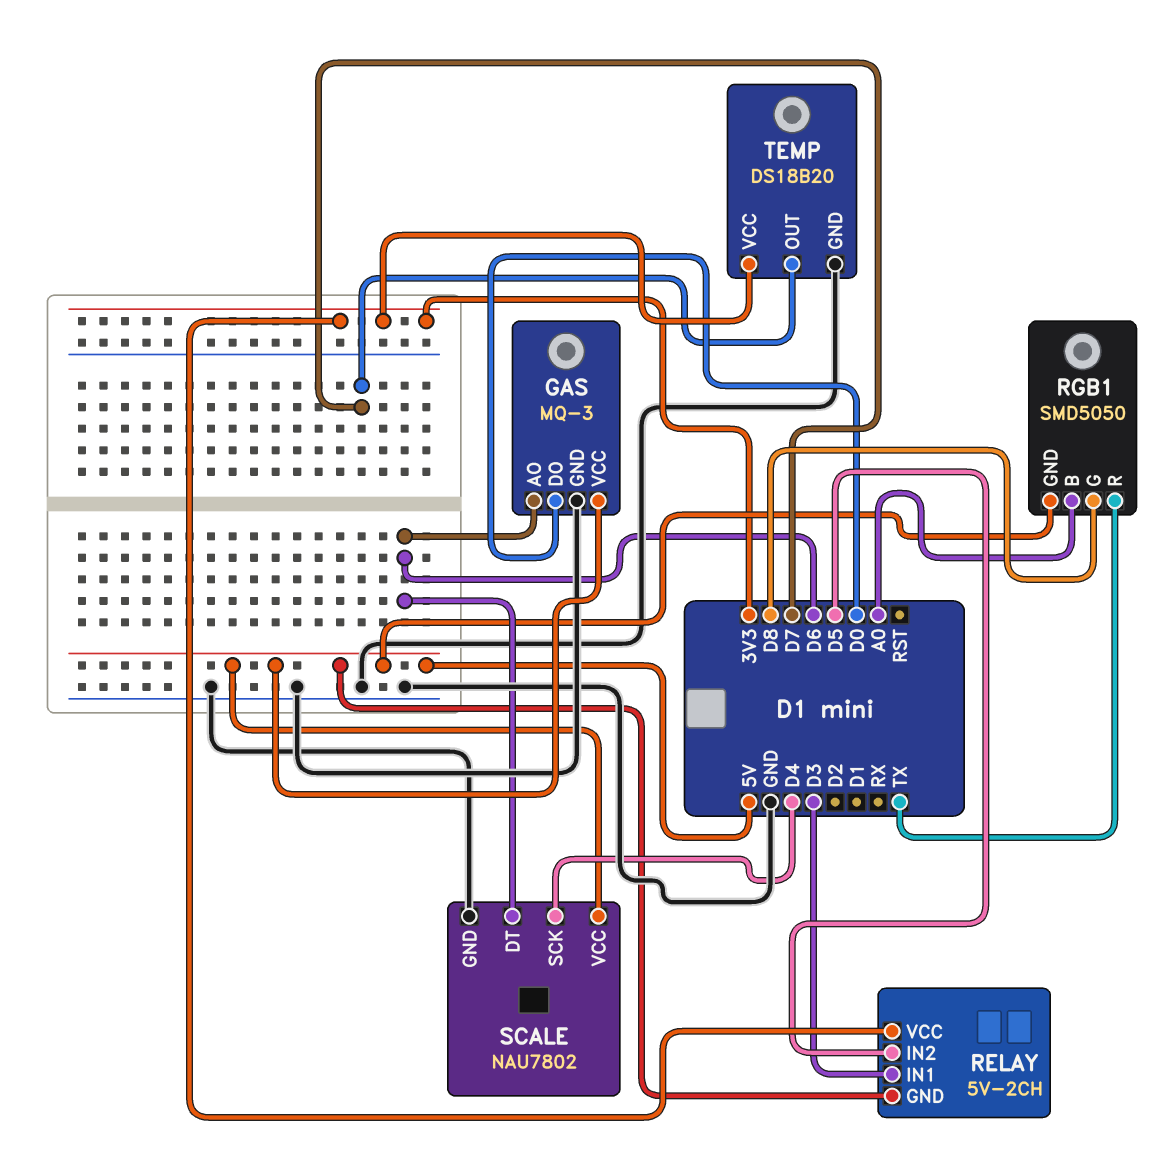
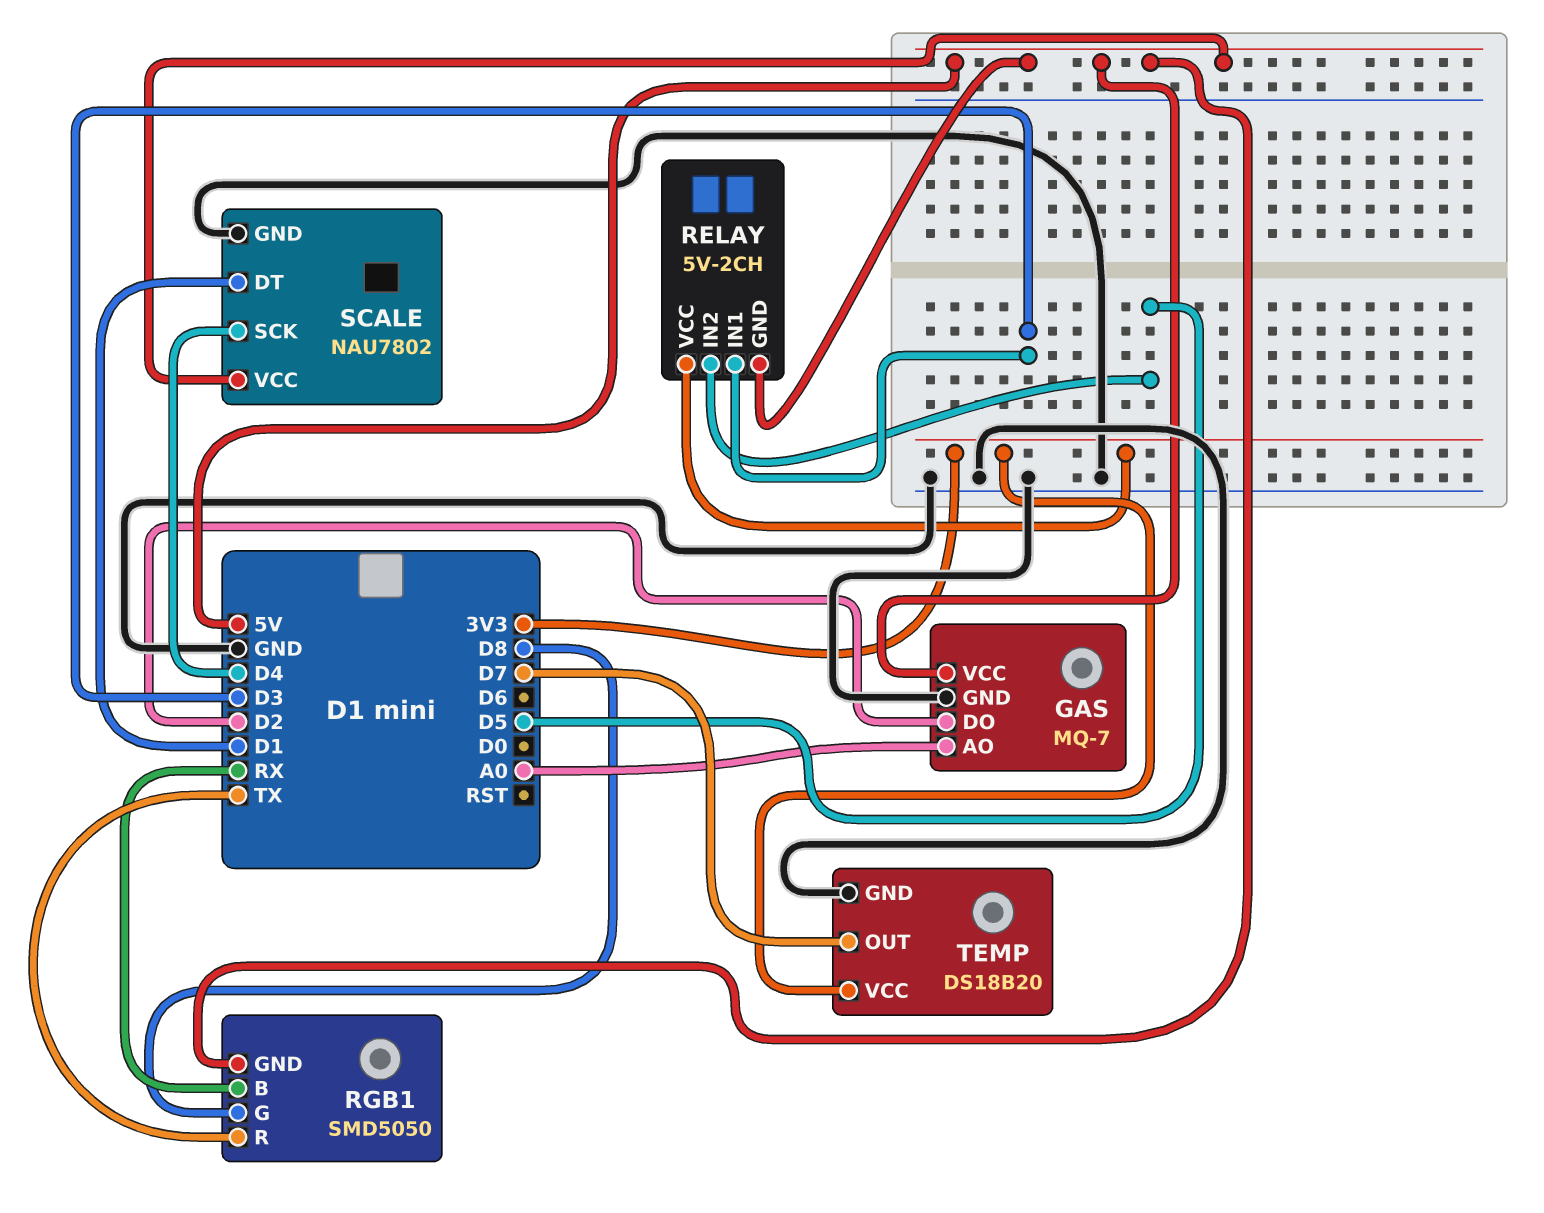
GAS: MQ-3 -> MQ-7
GAS pin AO: D6 -> A0
GAS pin DO: D0 -> D2
RGB1 pin B: A0 -> RX
SCALE pin DT: D6 -> D1

